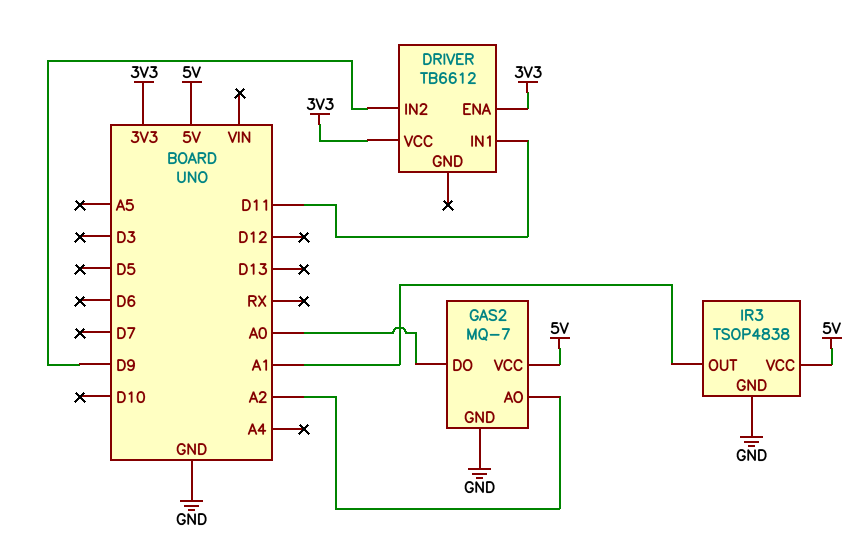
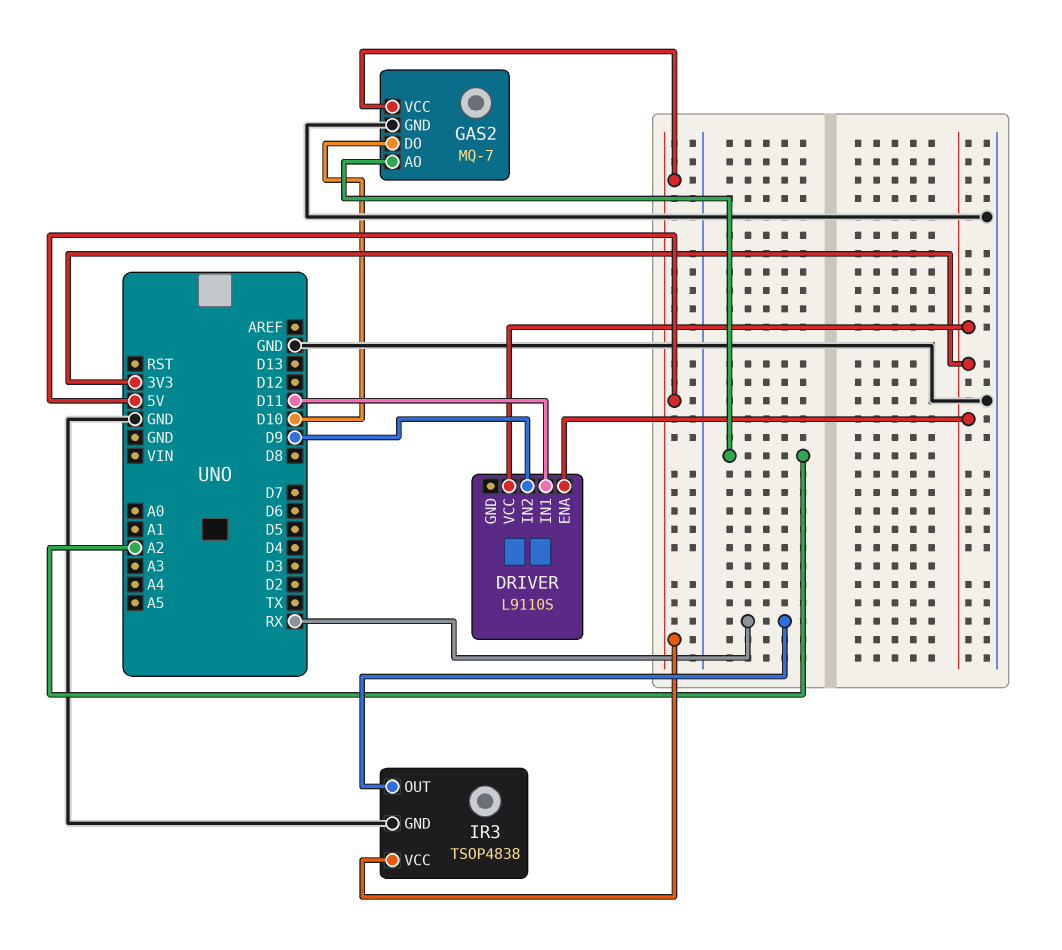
DRIVER: TB6612 -> L9110S
GAS2 pin DO: A0 -> D10
IR3 pin OUT: A1 -> RX

